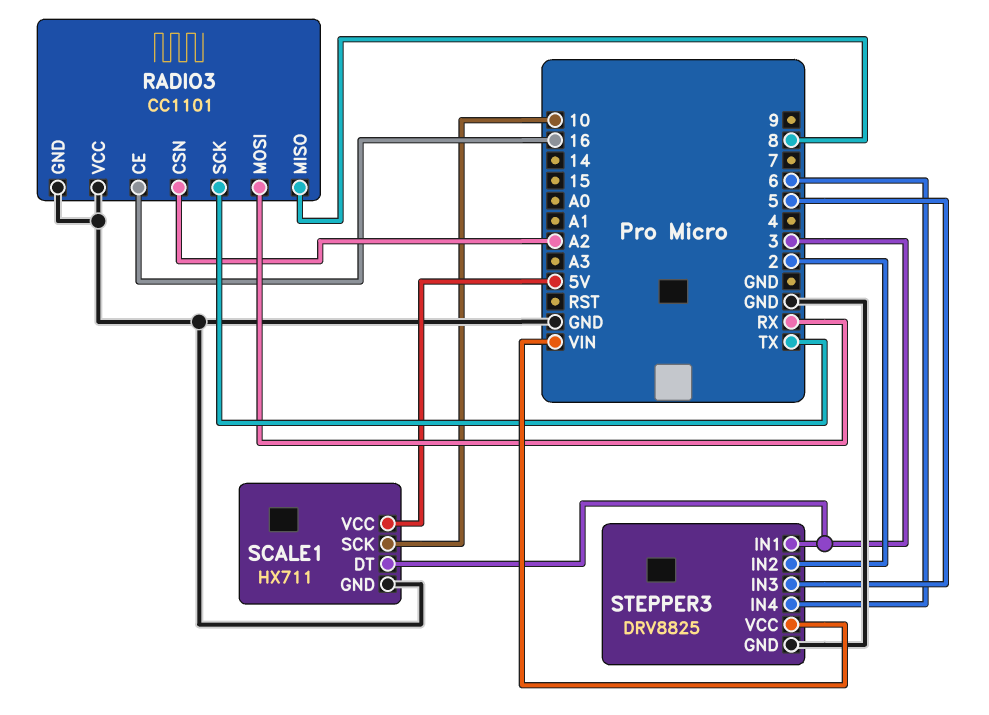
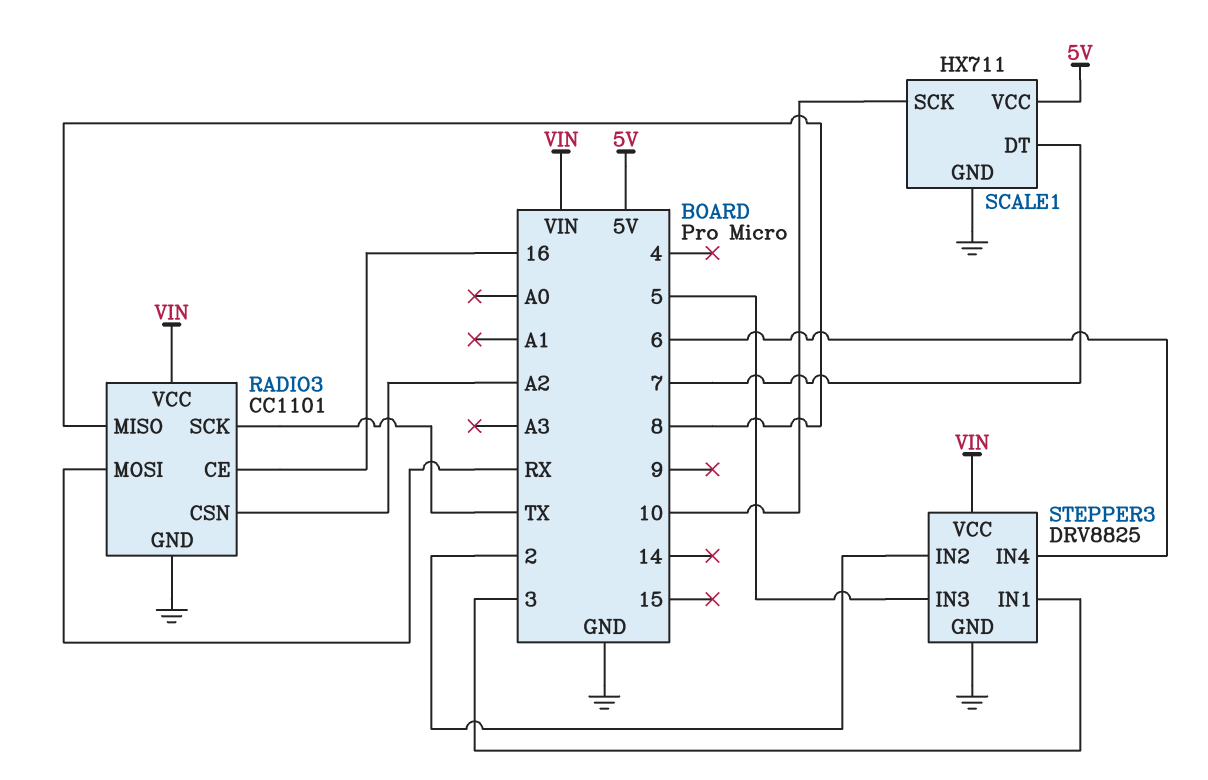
RADIO3 pin VCC: GND -> VIN
SCALE1 pin DT: 3 -> 7

